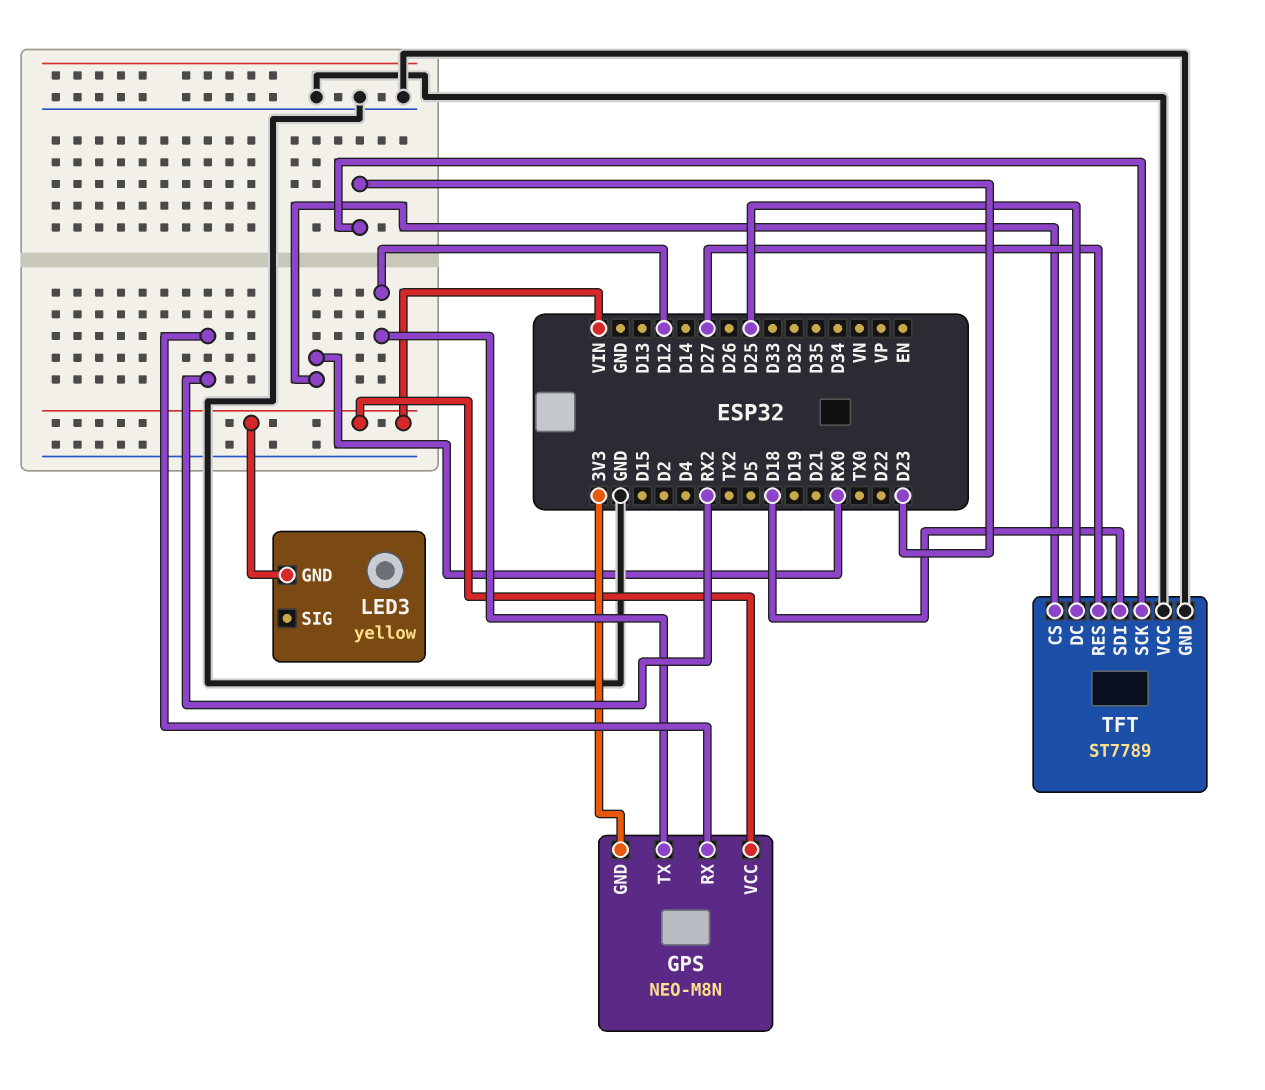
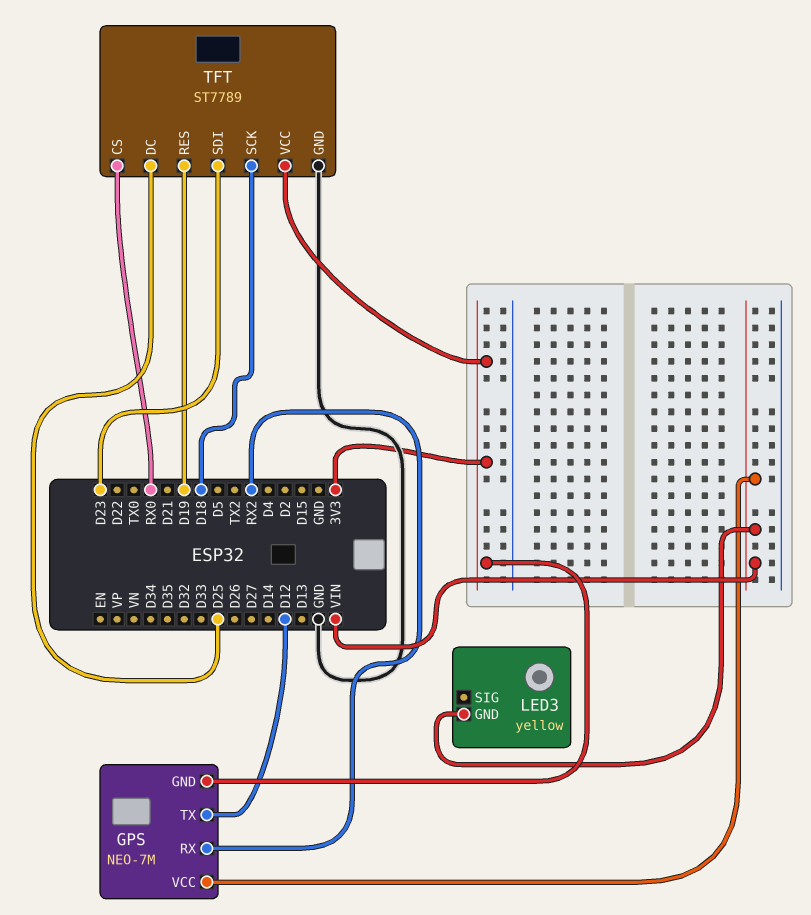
GPS: NEO-M8N -> NEO-7M
TFT pin RES: D27 -> D19
TFT pin SCK: D23 -> D18
TFT pin SDI: D18 -> D23
TFT pin VCC: GND -> 3V3

